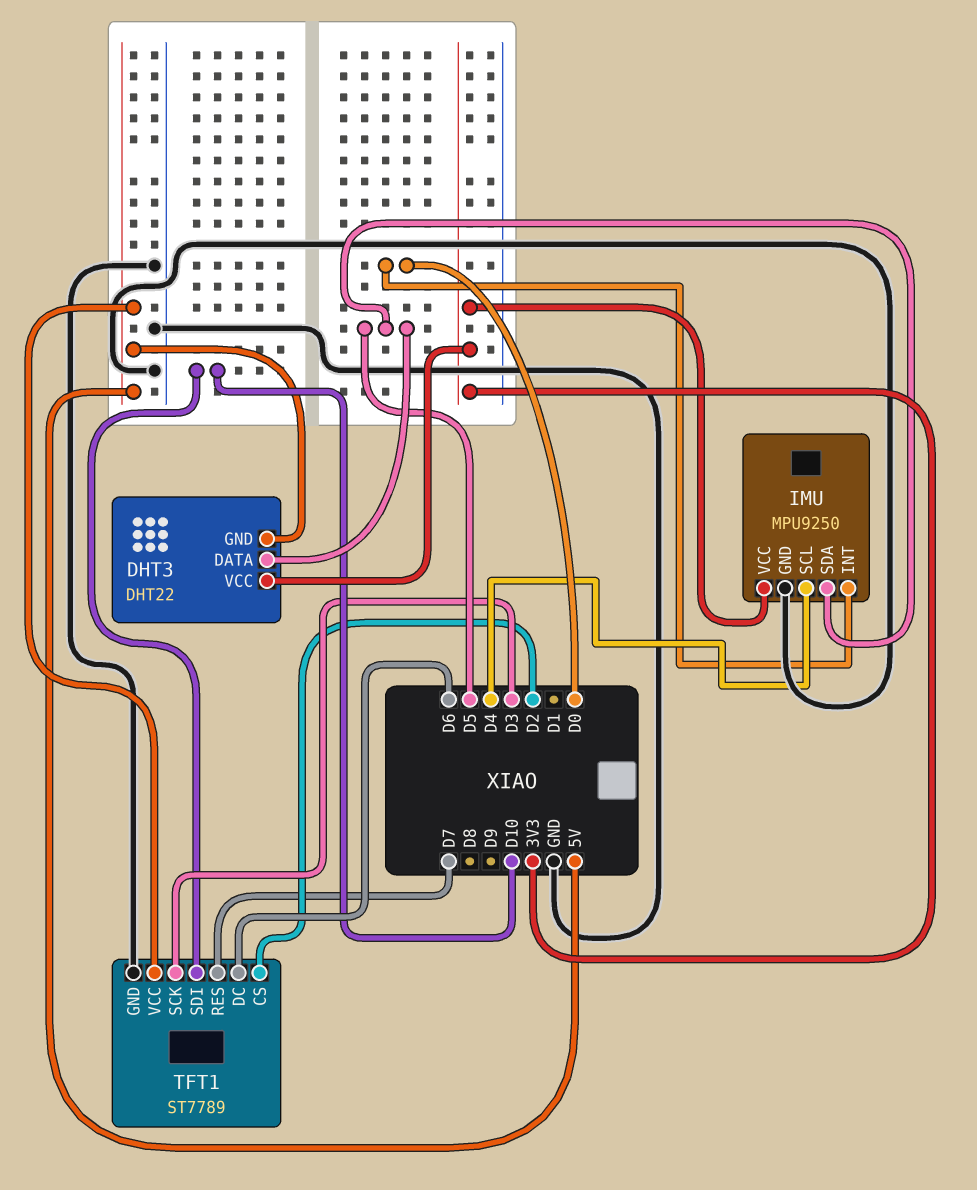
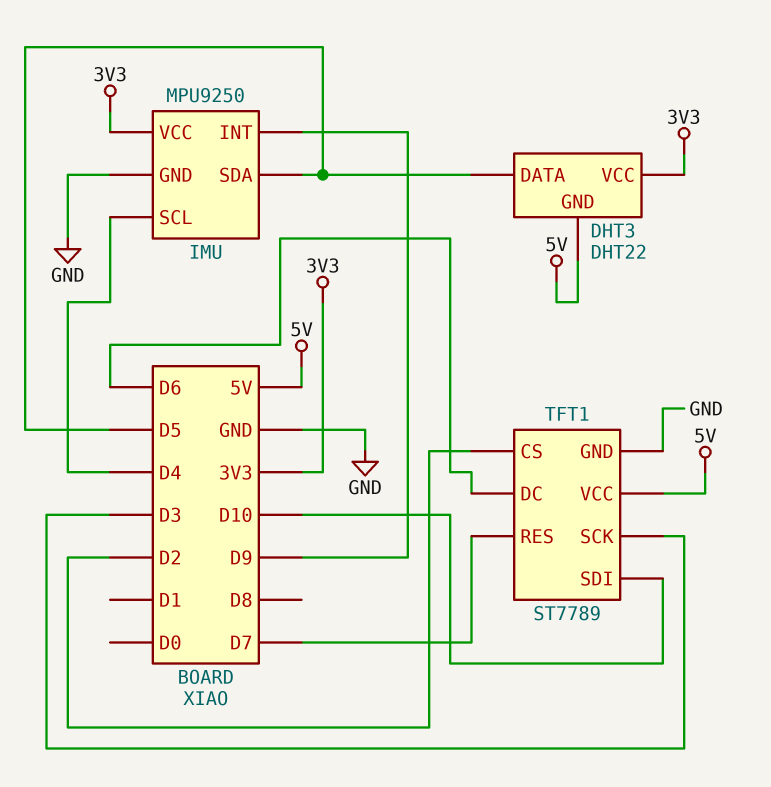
IMU pin INT: D0 -> D9

